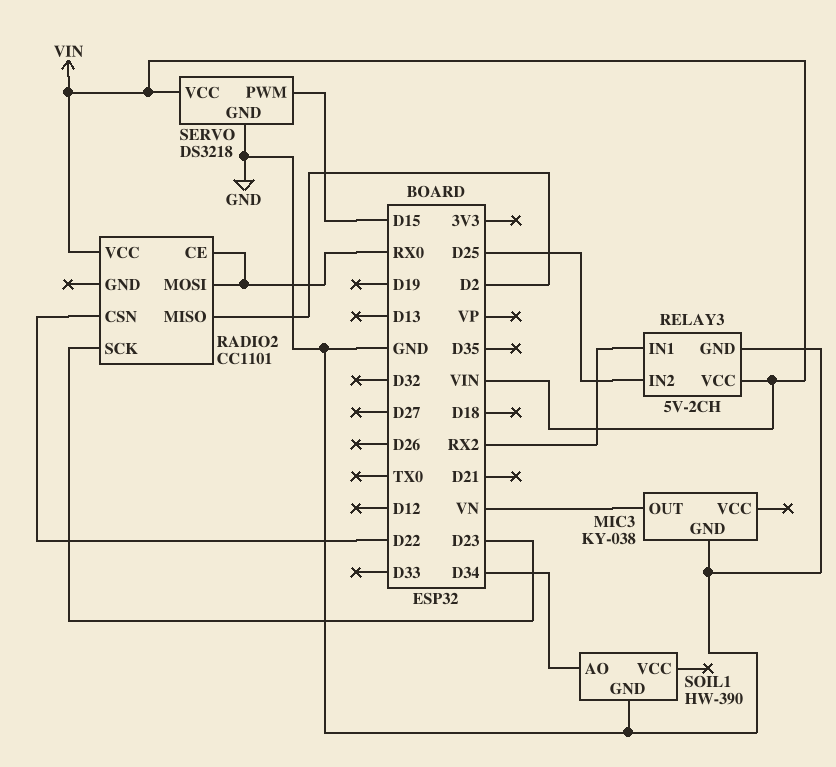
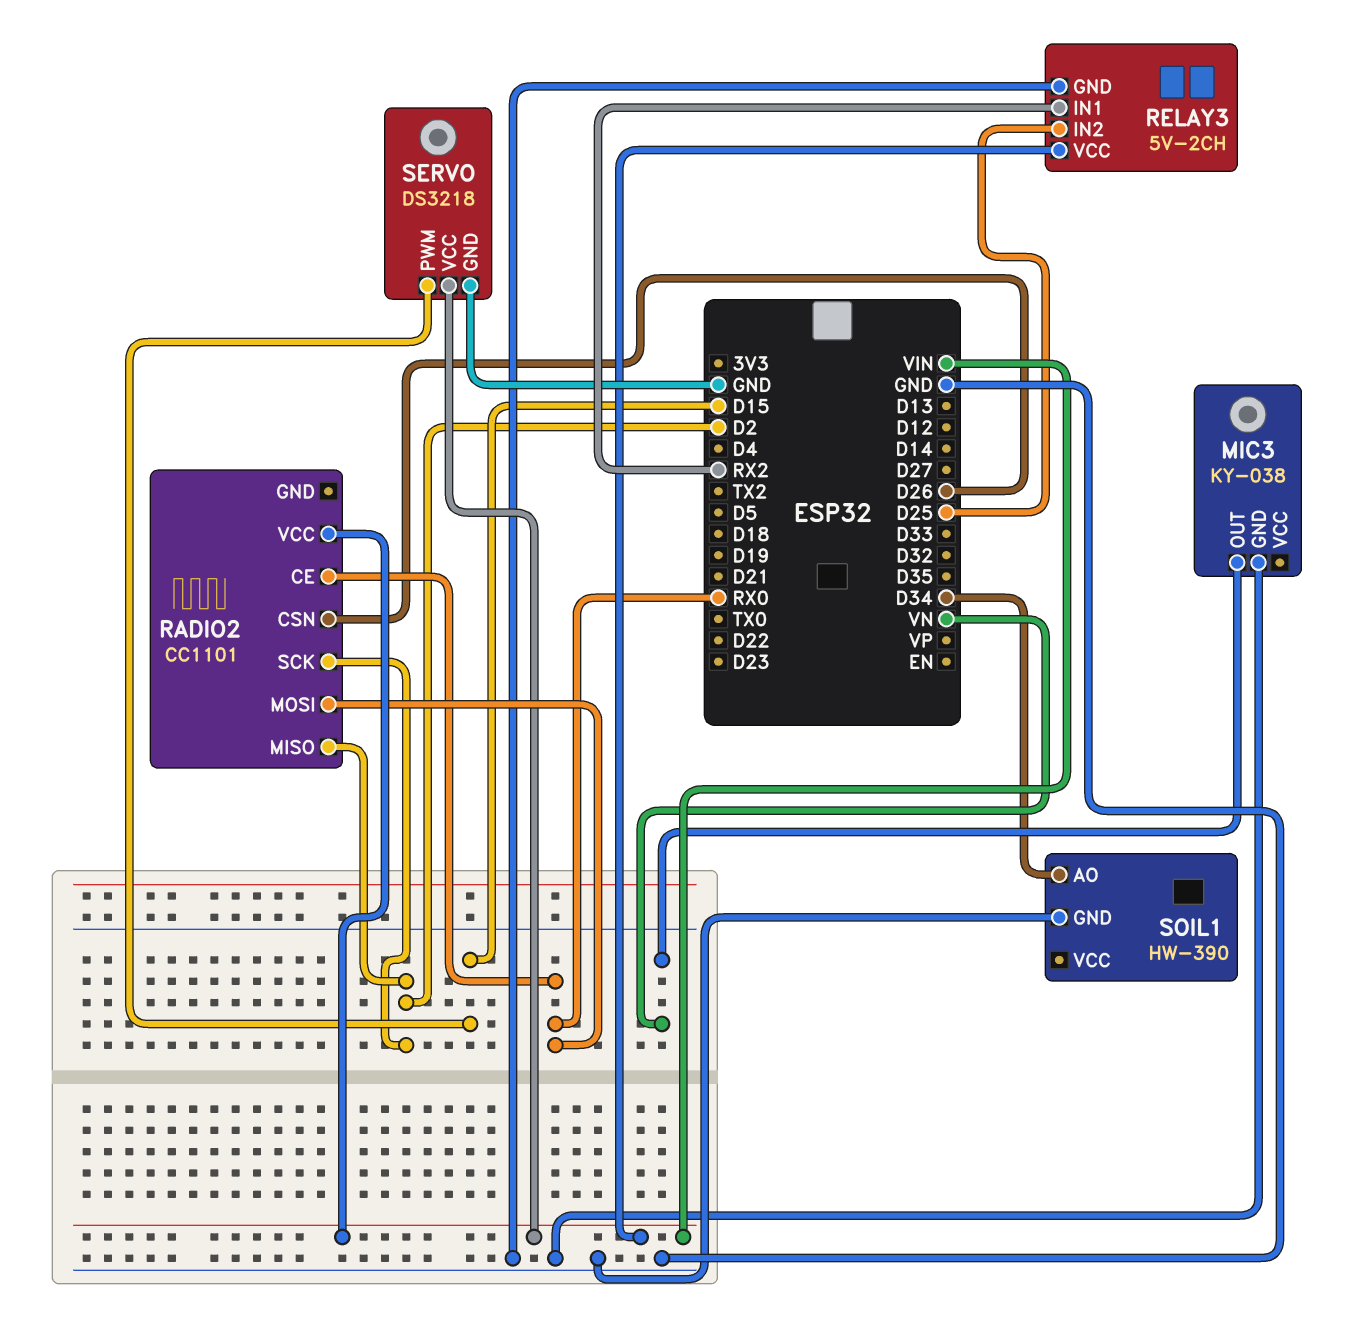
RADIO2 pin CSN: D22 -> D26
RADIO2 pin SCK: D23 -> D2

